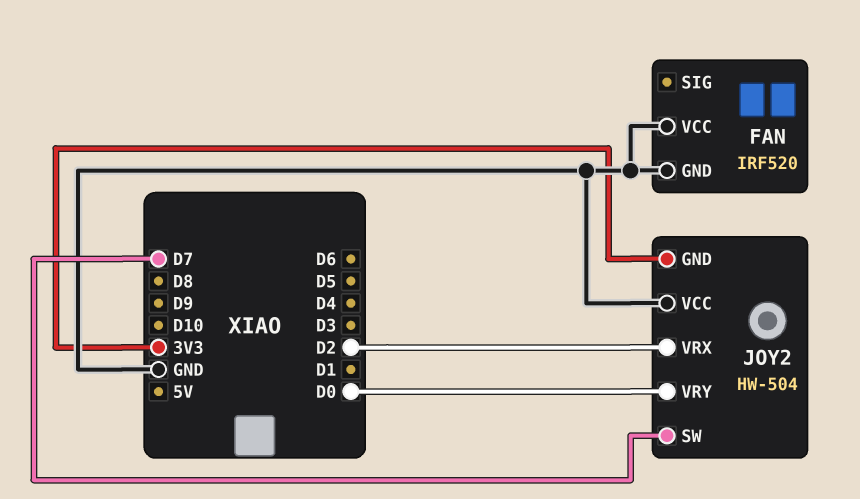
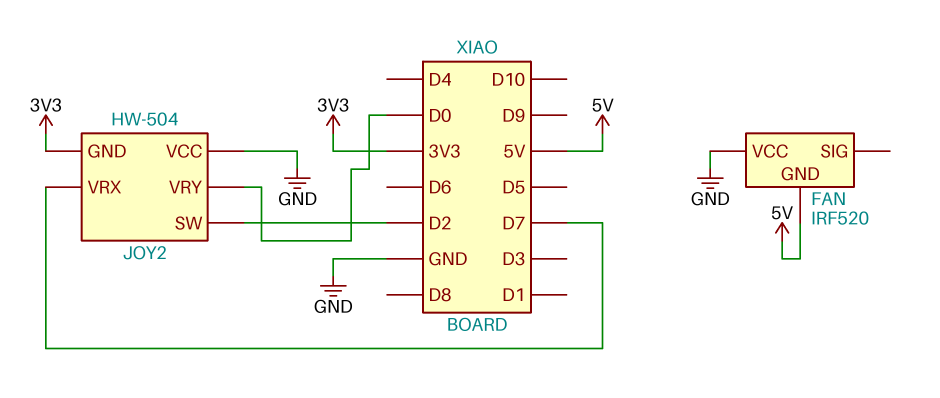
FAN pin GND: GND -> 5V
JOY2 pin SW: D7 -> D2
JOY2 pin VRX: D2 -> D7

